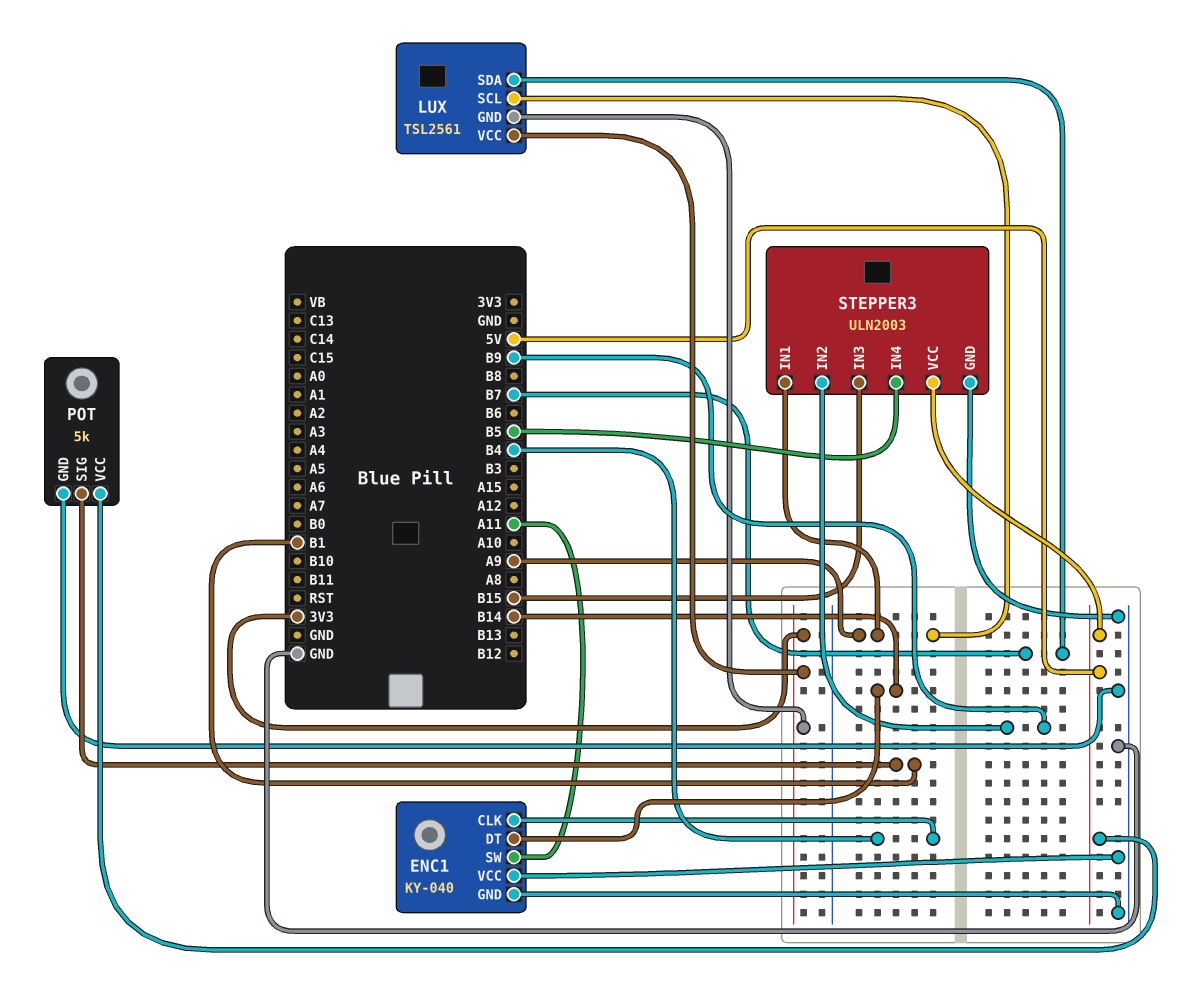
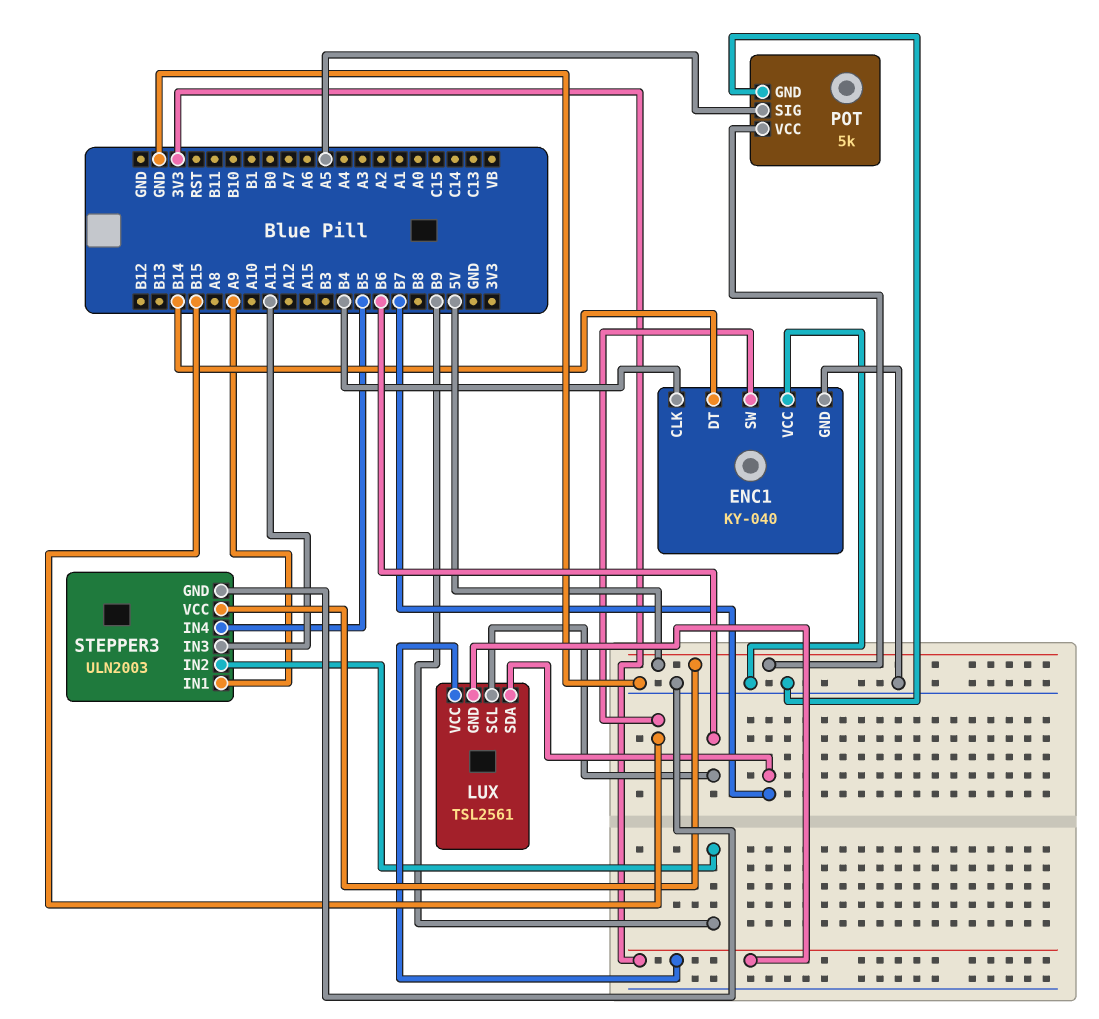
ENC1 pin SW: A11 -> B15
LUX pin SCL: A9 -> B6
POT pin SIG: B1 -> A5
STEPPER3 pin IN3: B15 -> A11

